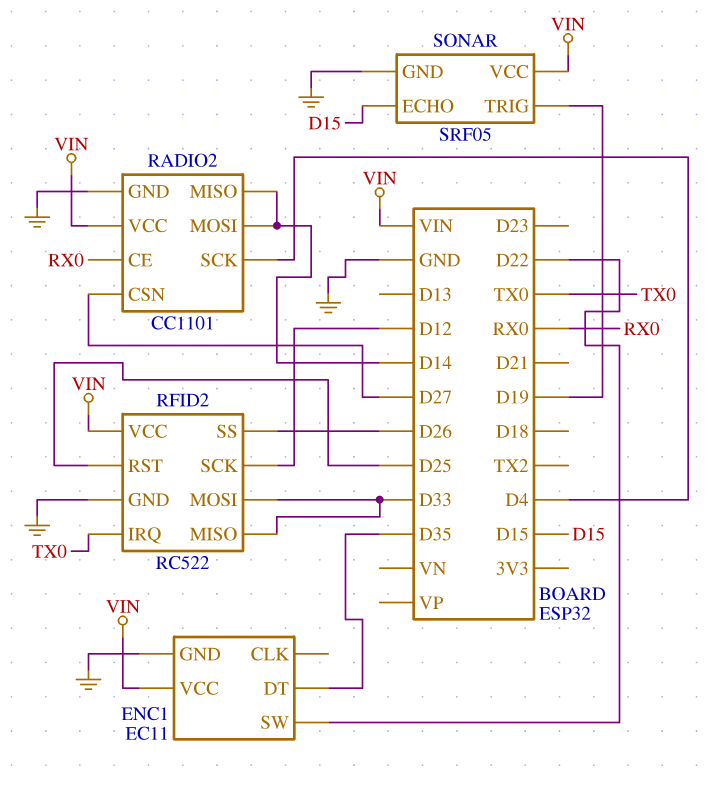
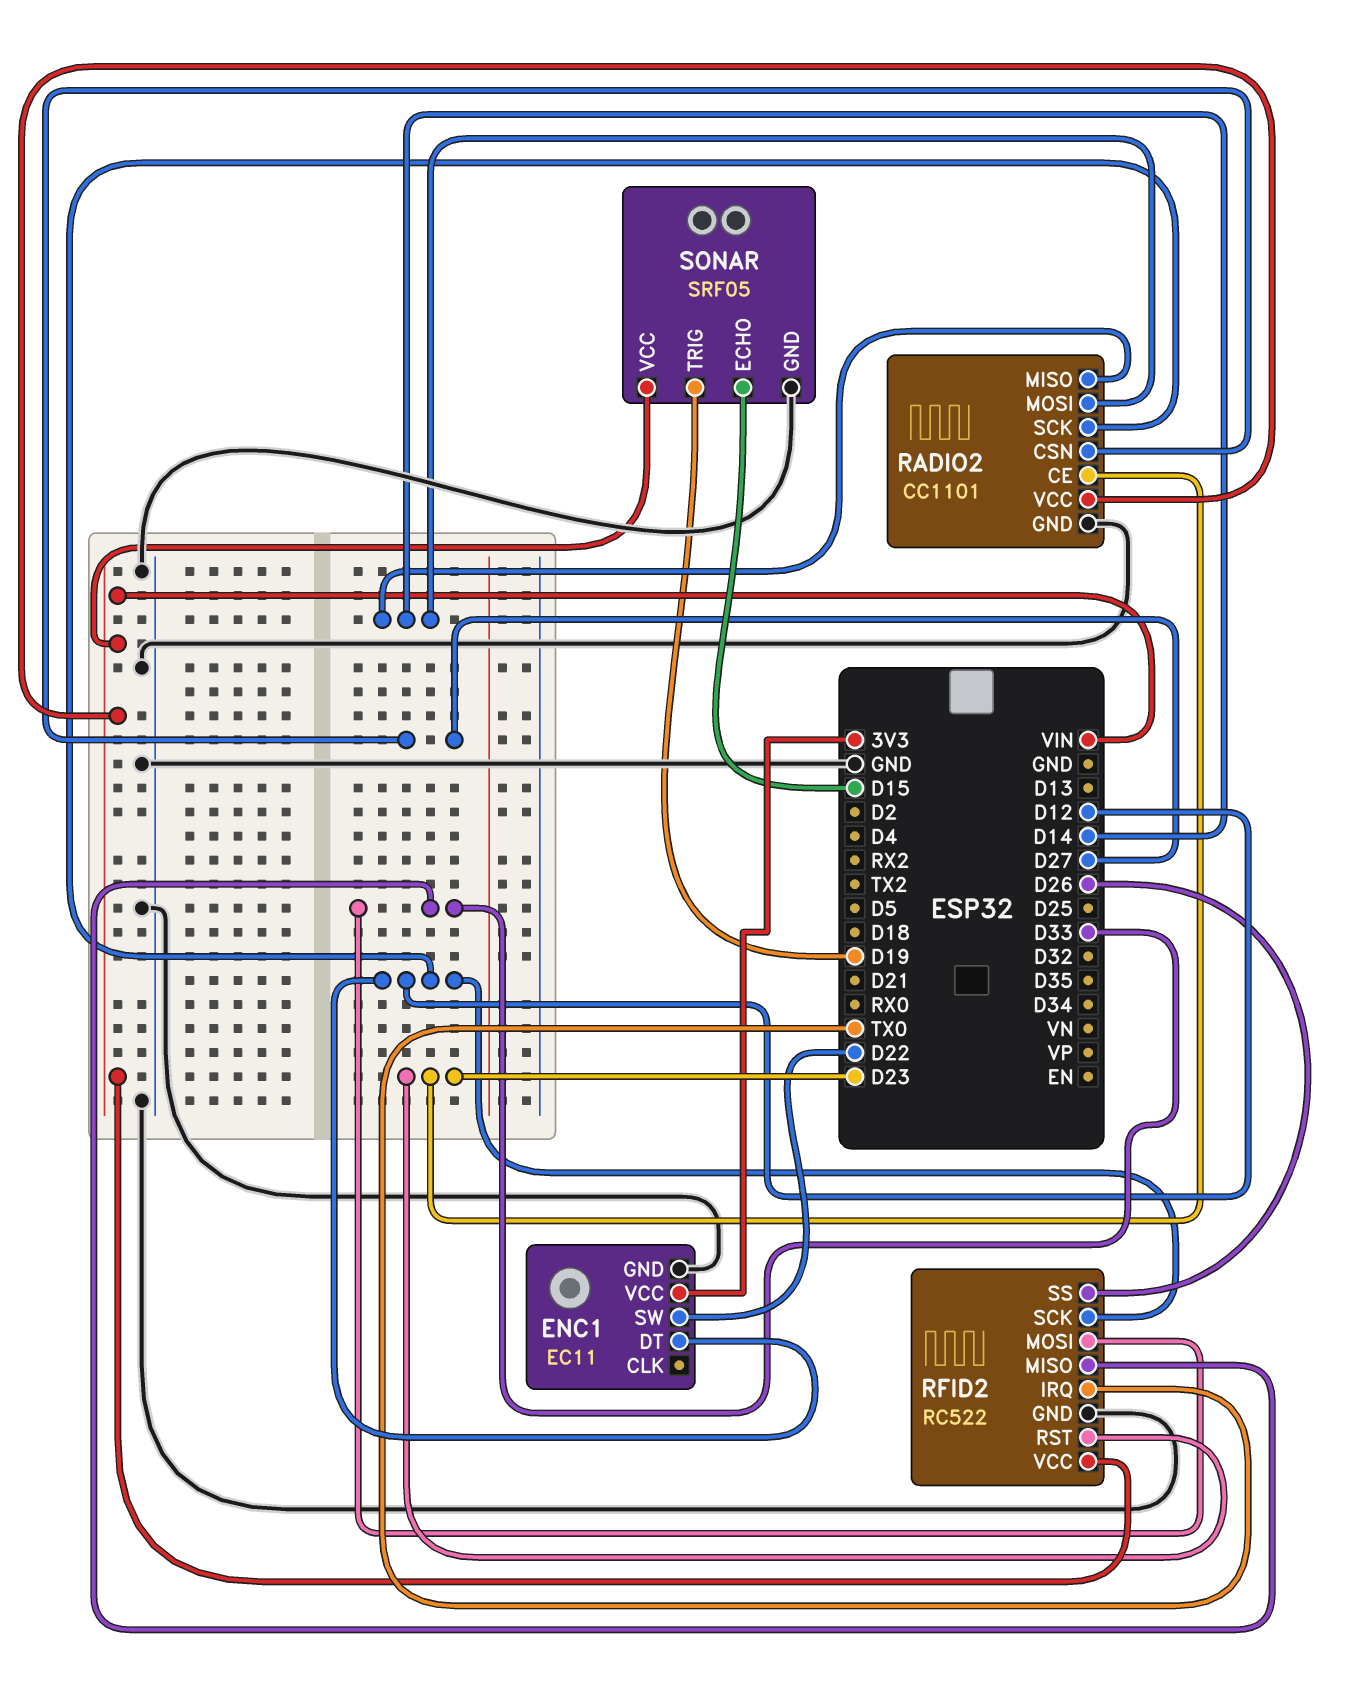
ENC1 pin DT: D35 -> D12
ENC1 pin VCC: VIN -> 3V3
RADIO2 pin CE: RX0 -> D23
RADIO2 pin SCK: D4 -> D12
RFID2 pin RST: D25 -> D23

